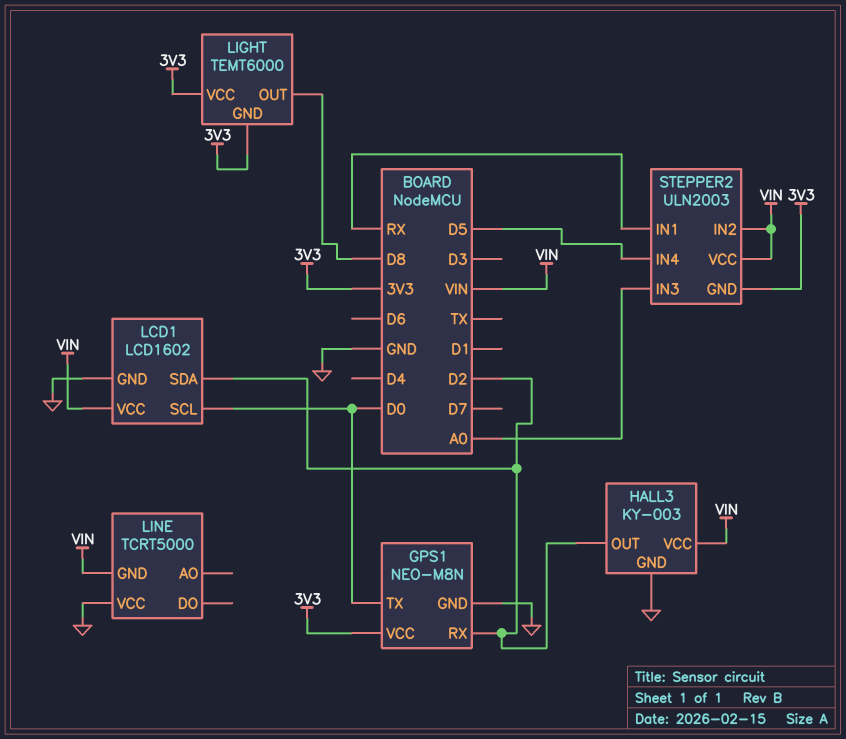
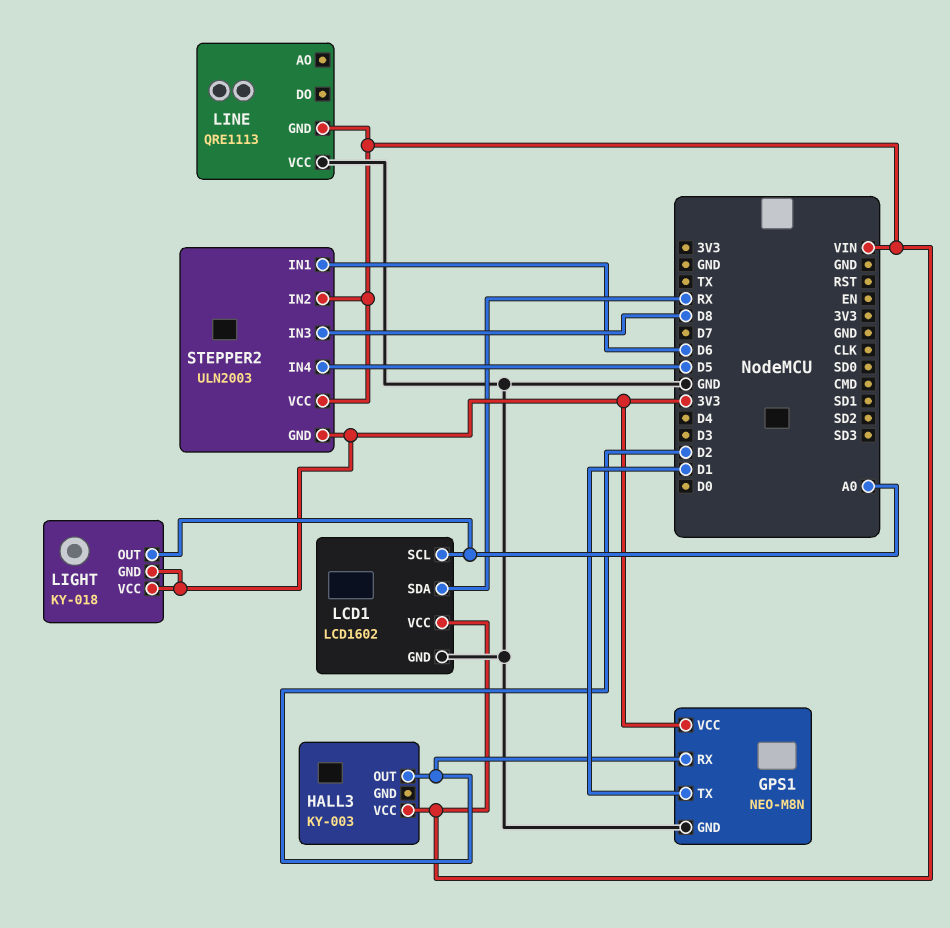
GPS1 pin TX: D0 -> D1
HALL3 pin GND: GND -> none
LCD1 pin SCL: D0 -> A0
LCD1 pin SDA: D2 -> RX
LIGHT: TEMT6000 -> KY-018
LIGHT pin OUT: D8 -> A0
LINE: TCRT5000 -> QRE1113
STEPPER2 pin IN1: RX -> D6
STEPPER2 pin IN3: A0 -> D8

